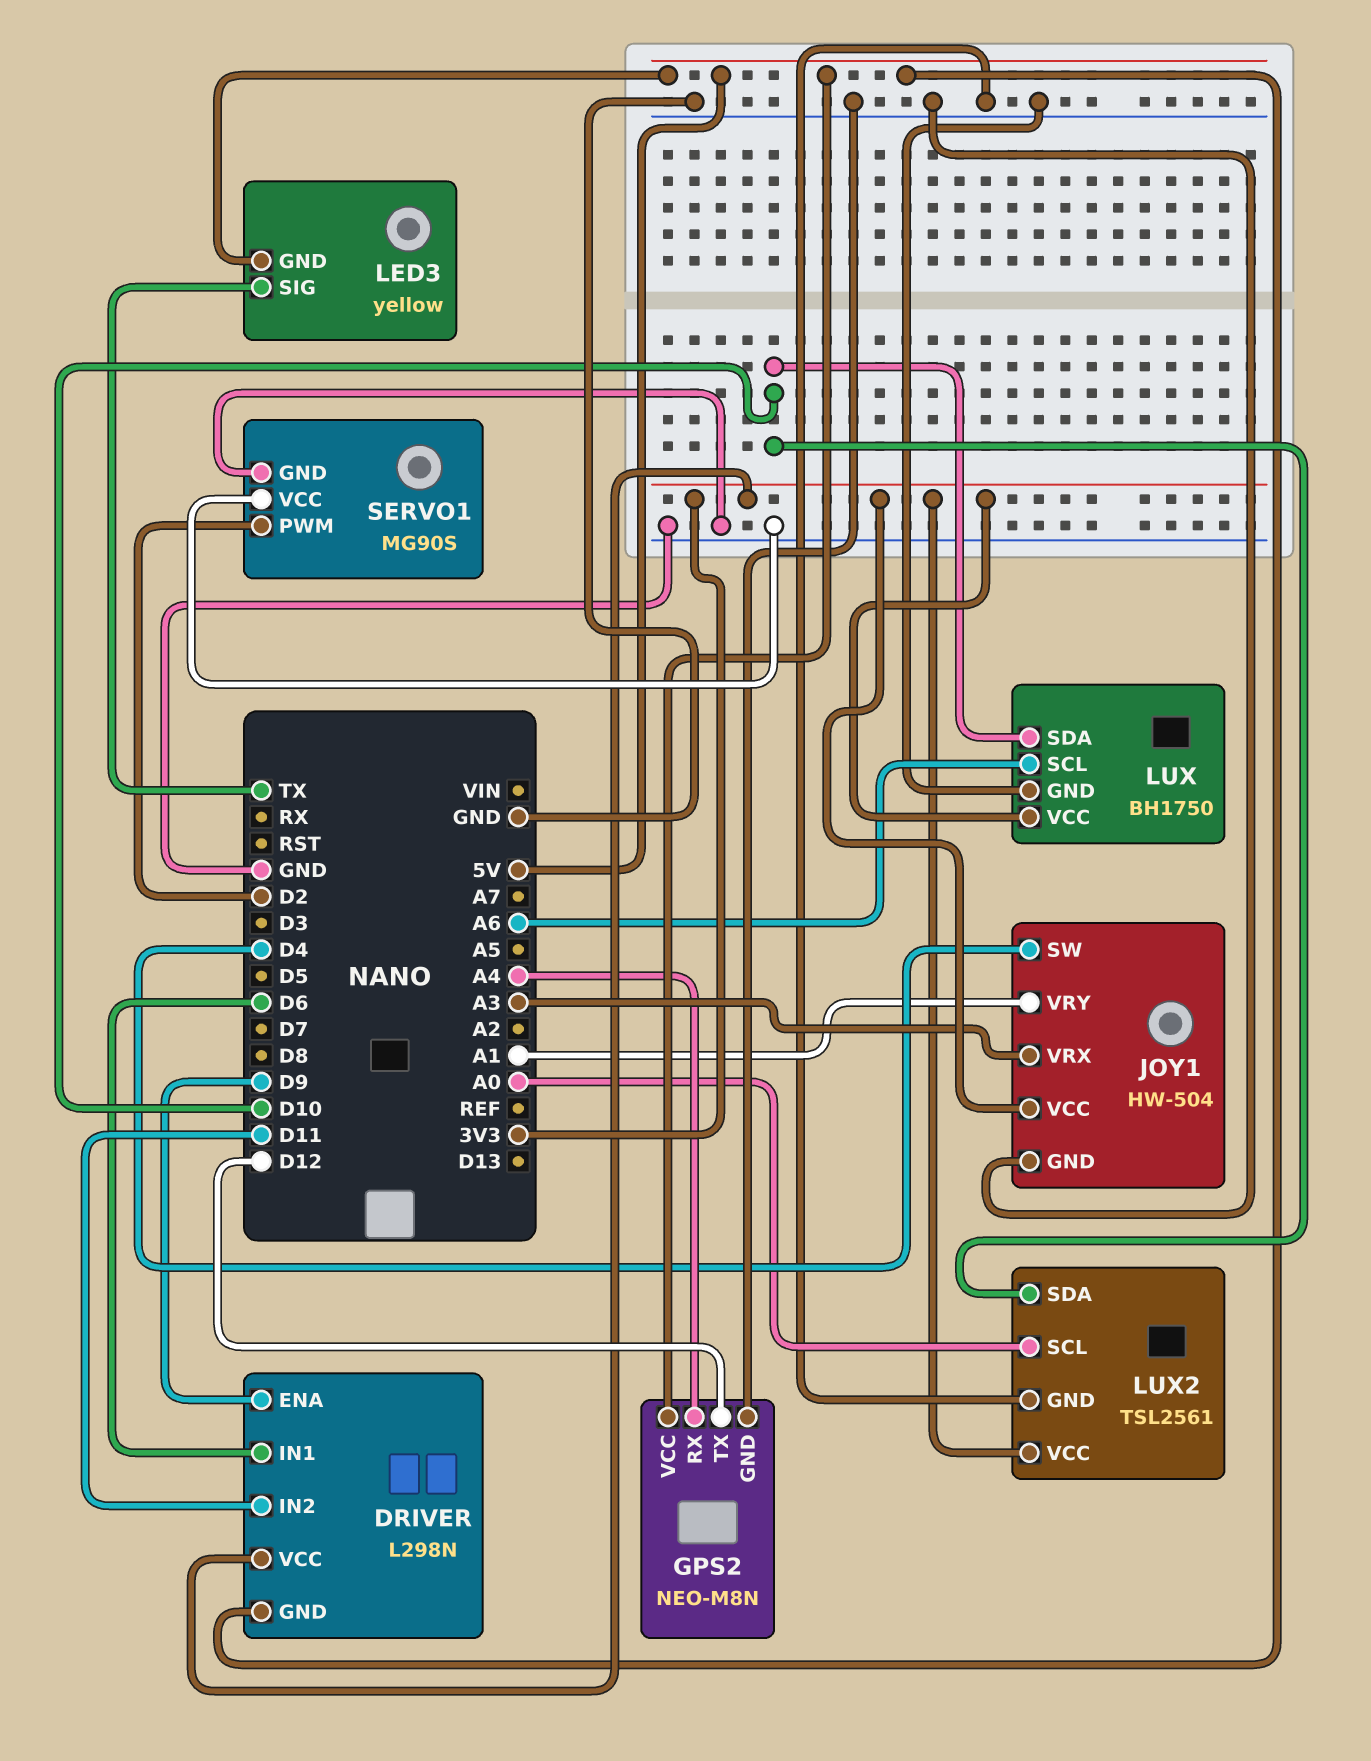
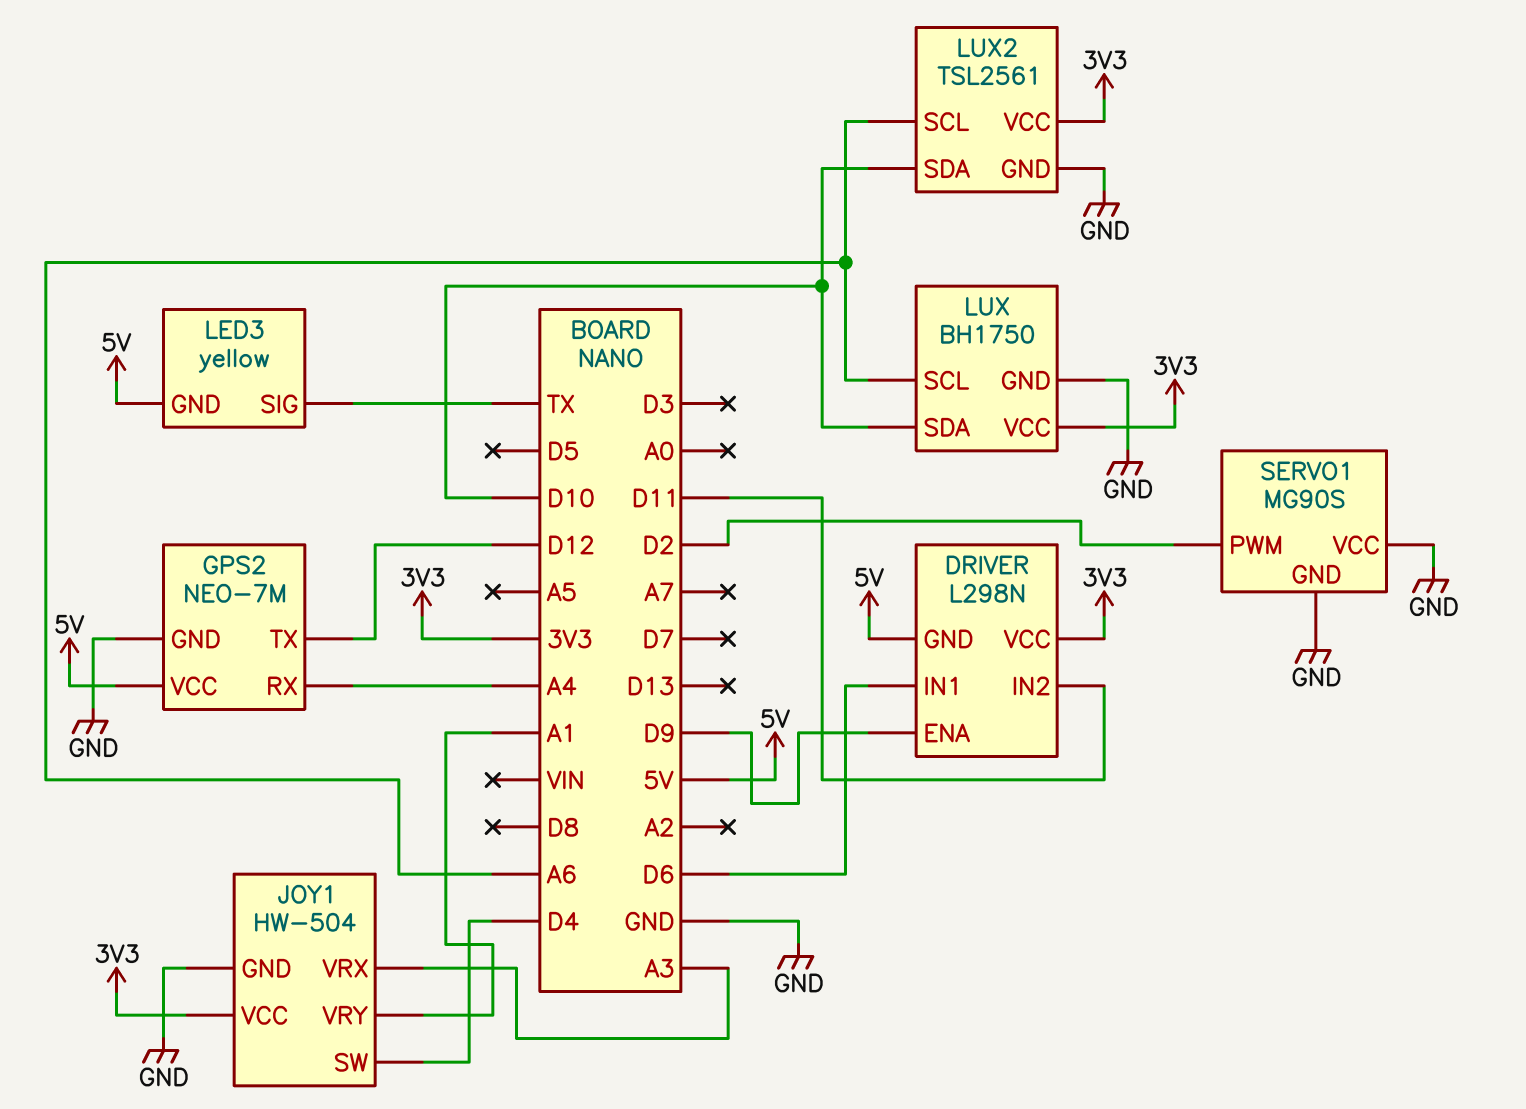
GPS2: NEO-M8N -> NEO-7M
LUX2 pin SCL: A0 -> A6

